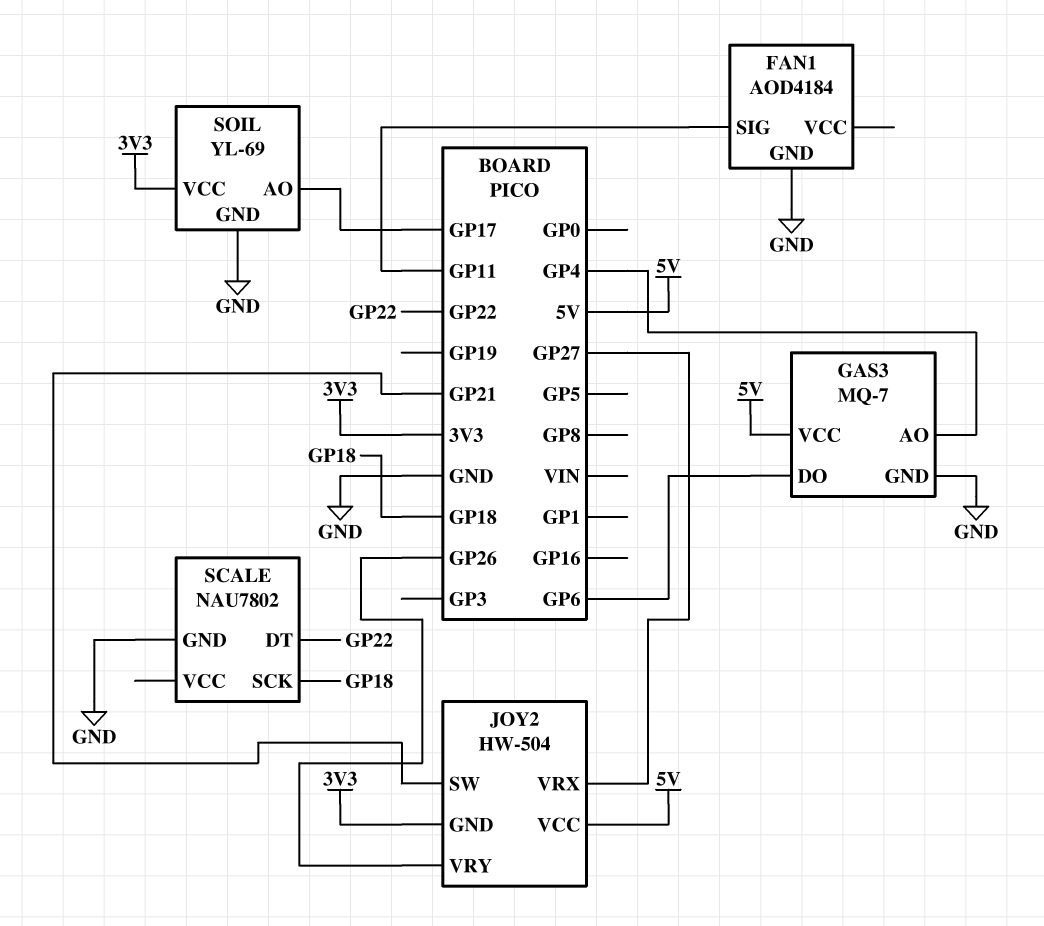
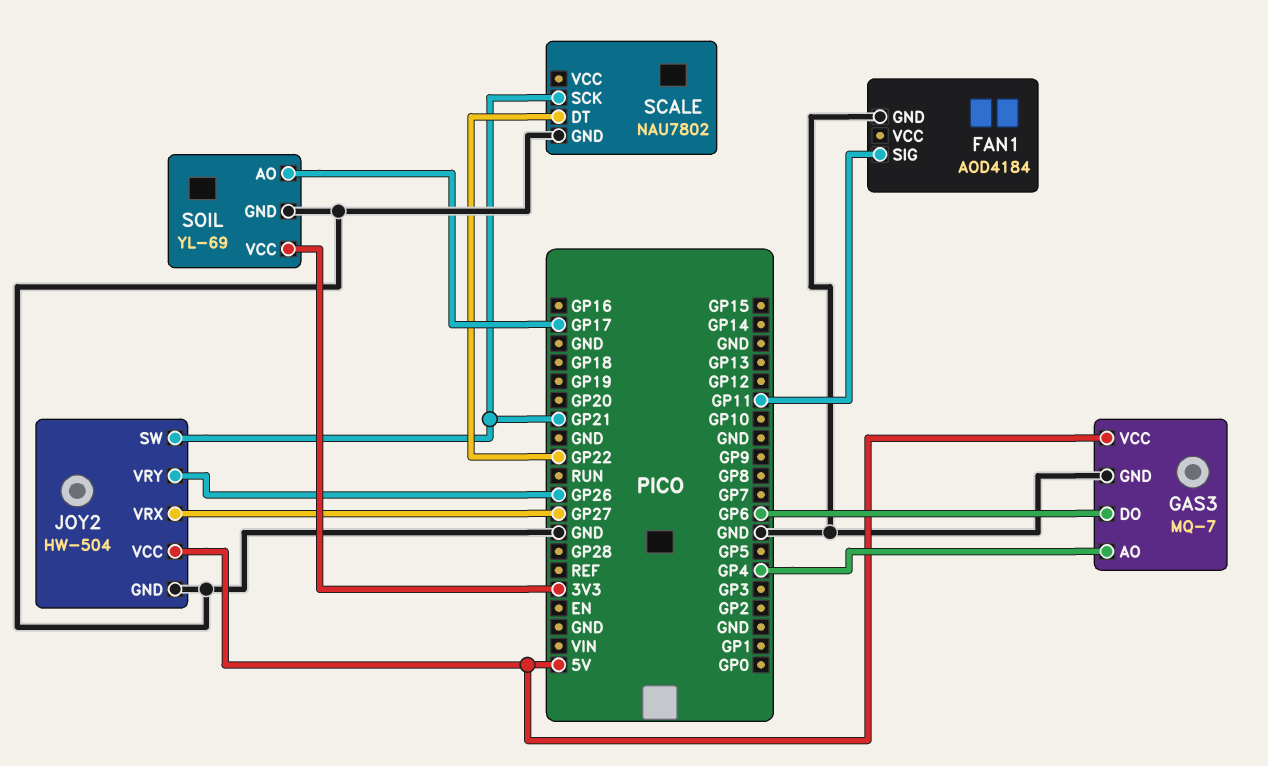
JOY2 pin GND: 3V3 -> GND
SCALE pin SCK: GP18 -> GP21

